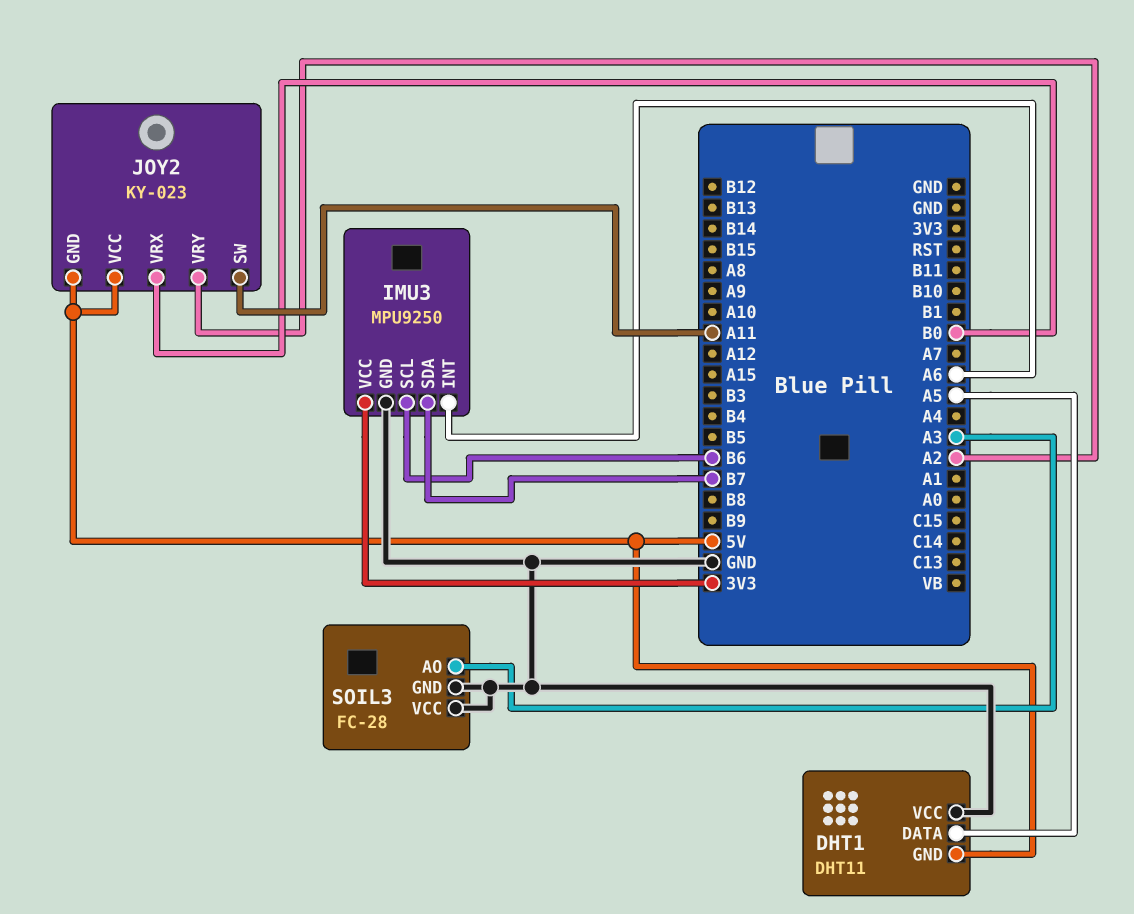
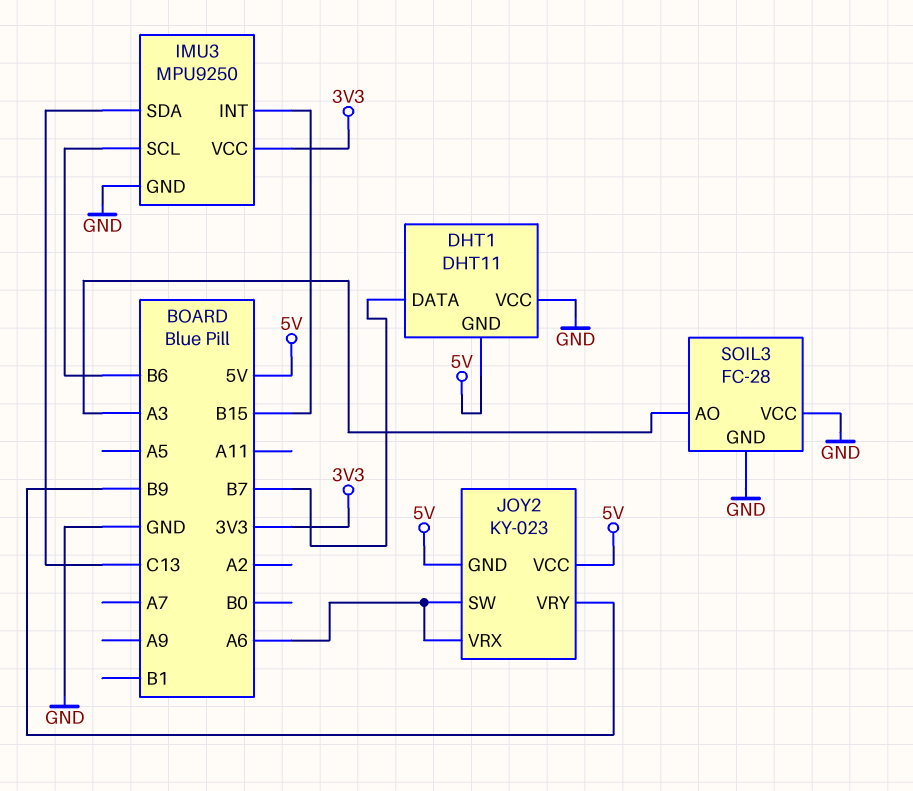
DHT1 pin DATA: A5 -> B7
IMU3 pin INT: A6 -> B15
IMU3 pin SDA: B7 -> C13
JOY2 pin SW: A11 -> A6
JOY2 pin VRX: B0 -> A6
JOY2 pin VRY: A2 -> B9

